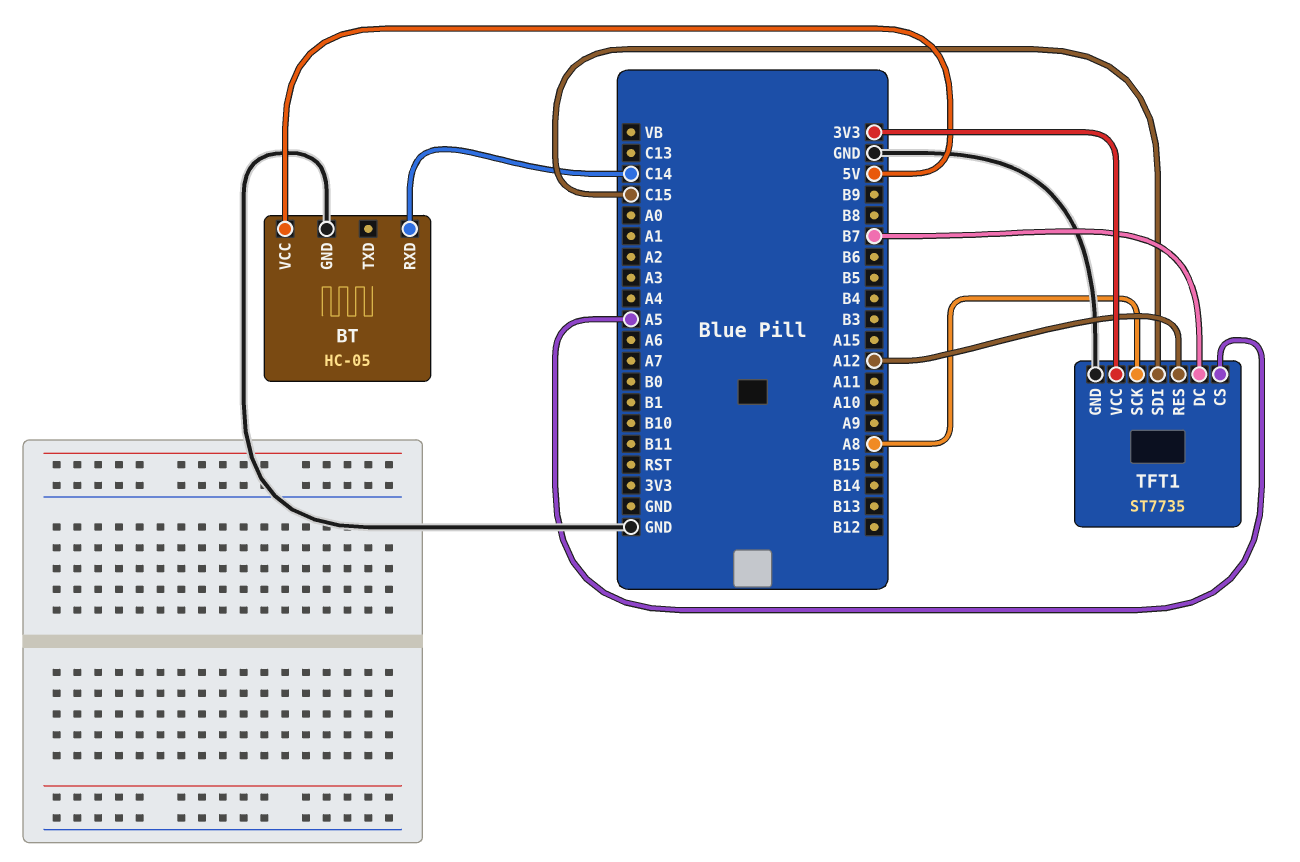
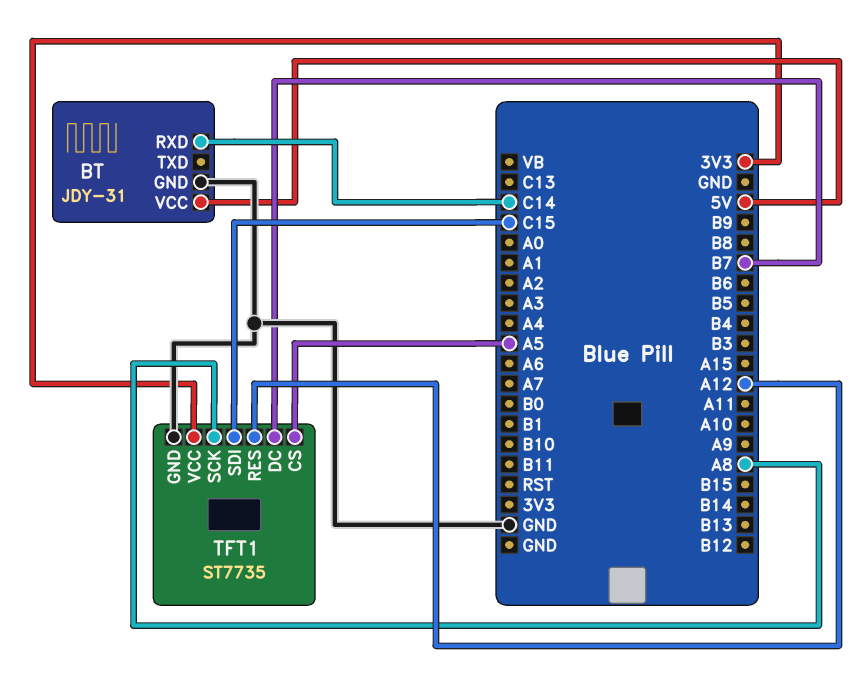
BT: HC-05 -> JDY-31

